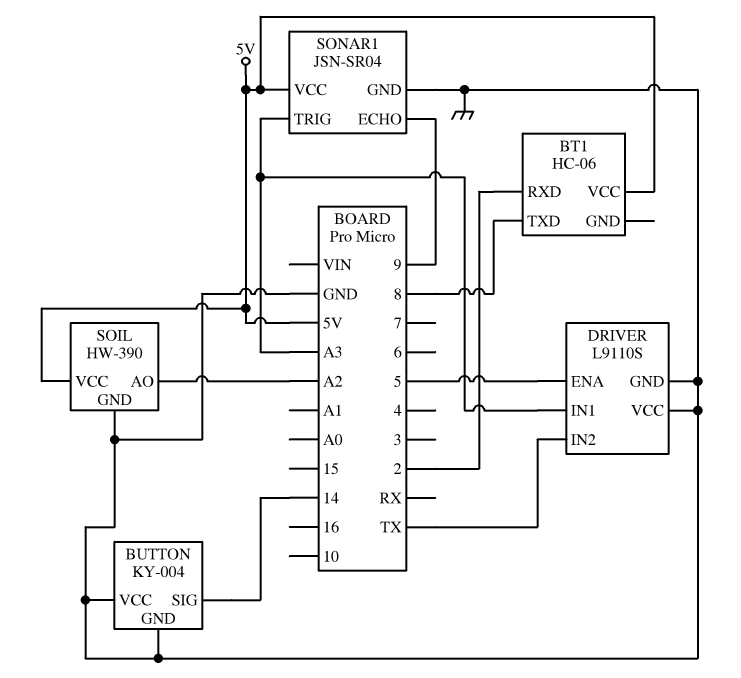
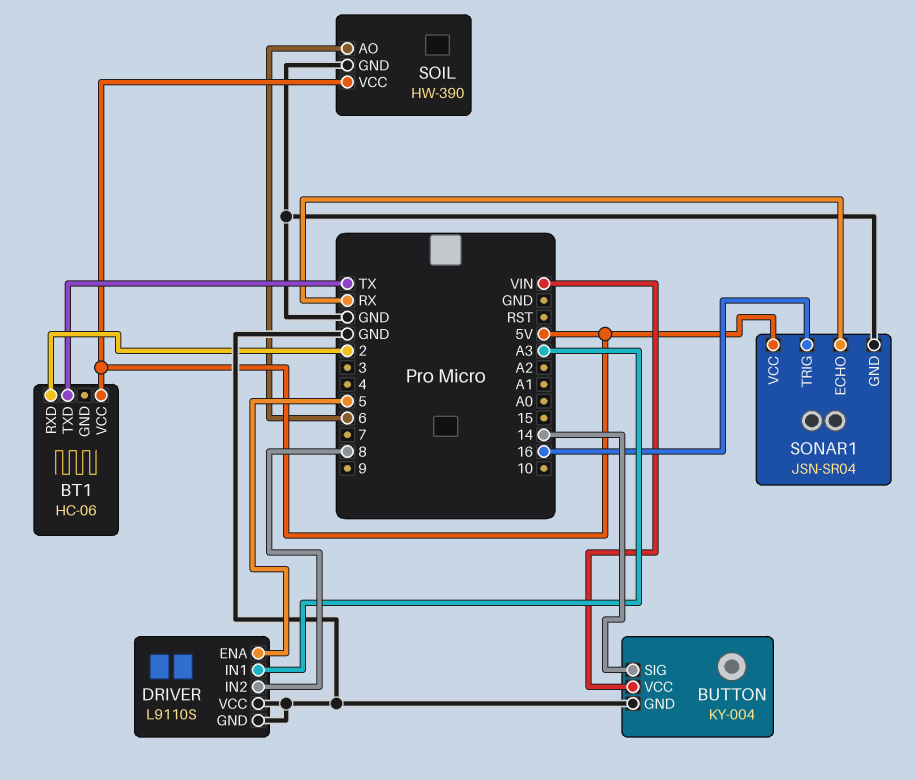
BT1 pin TXD: 8 -> TX
BUTTON pin VCC: GND -> VIN
DRIVER pin IN2: TX -> 8
SOIL pin AO: A2 -> 6
SONAR1 pin ECHO: 9 -> RX
SONAR1 pin TRIG: A3 -> 16

